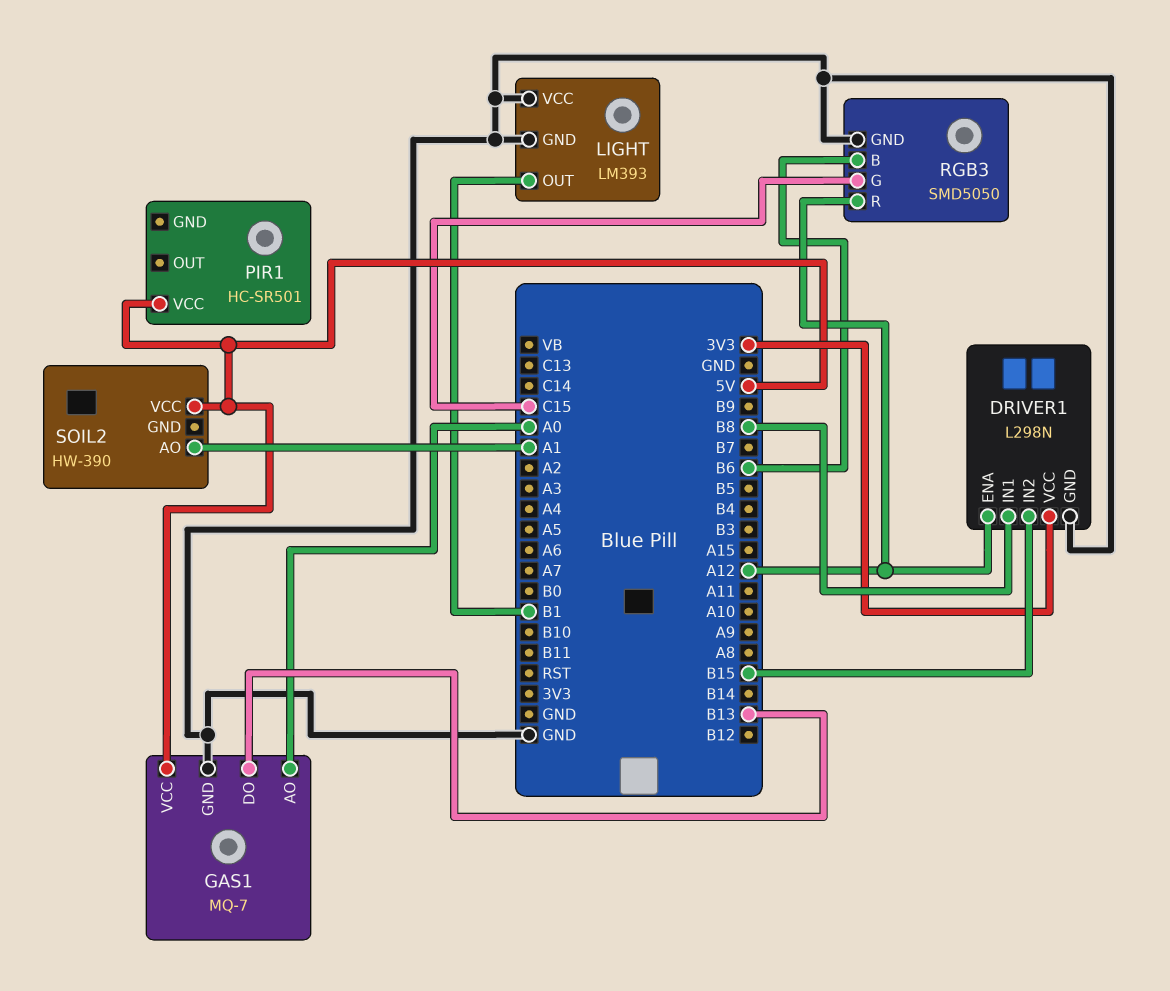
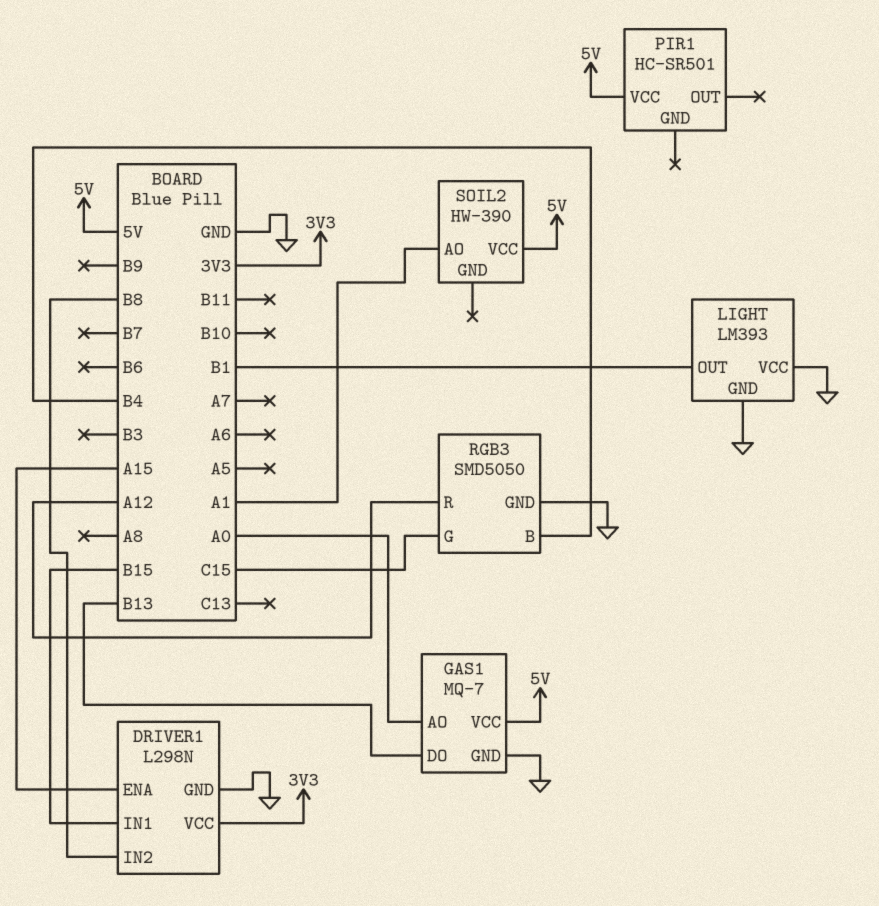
DRIVER1 pin ENA: A12 -> A15
DRIVER1 pin IN1: B8 -> B15
DRIVER1 pin IN2: B15 -> B8
RGB3 pin B: B6 -> B4

